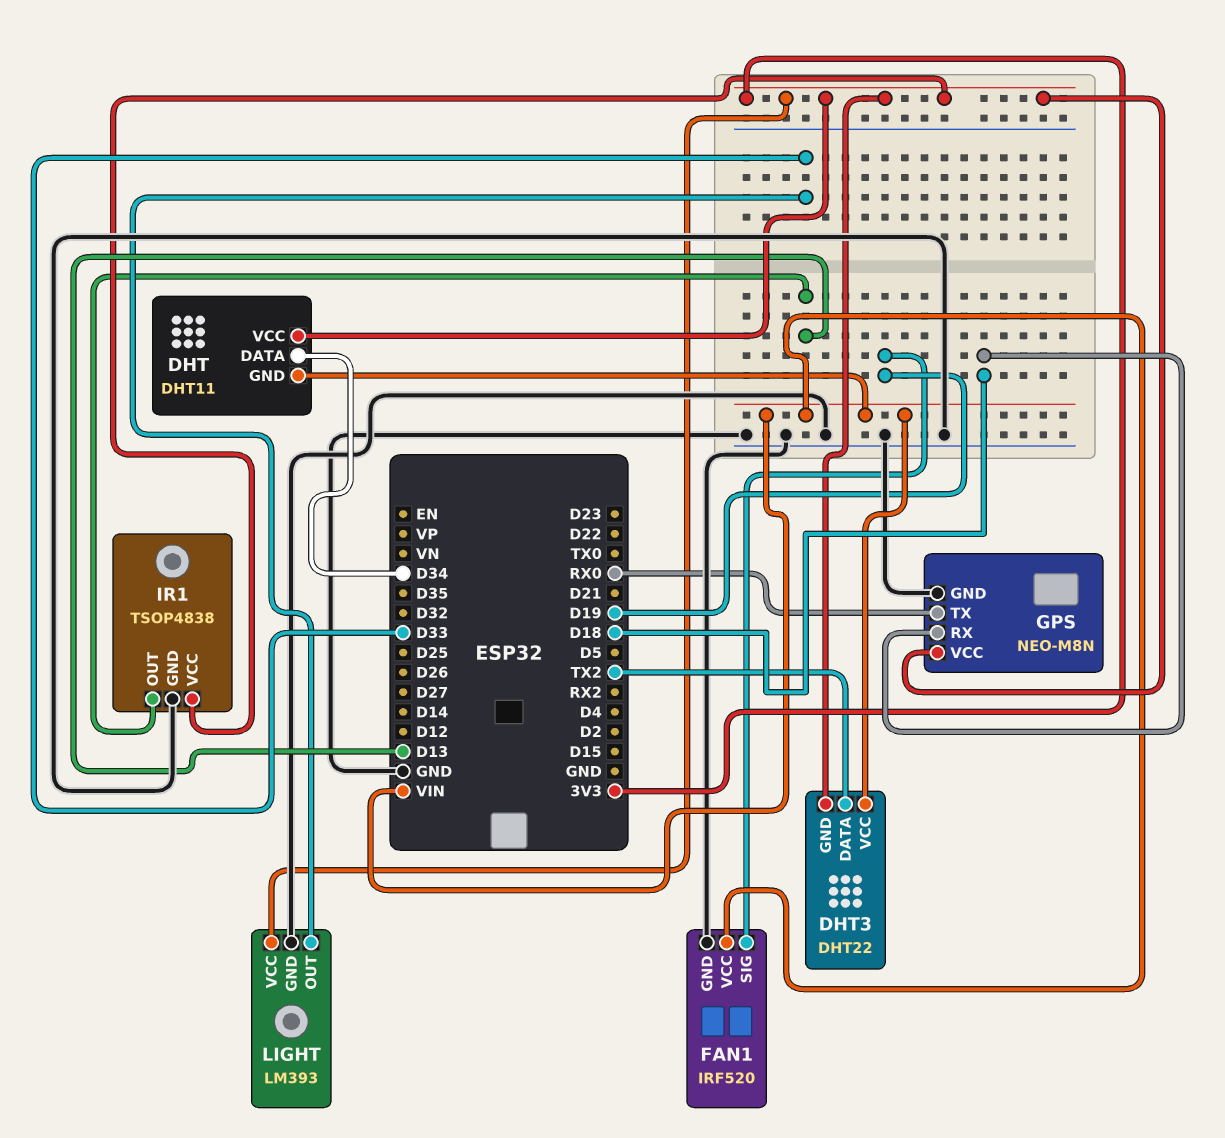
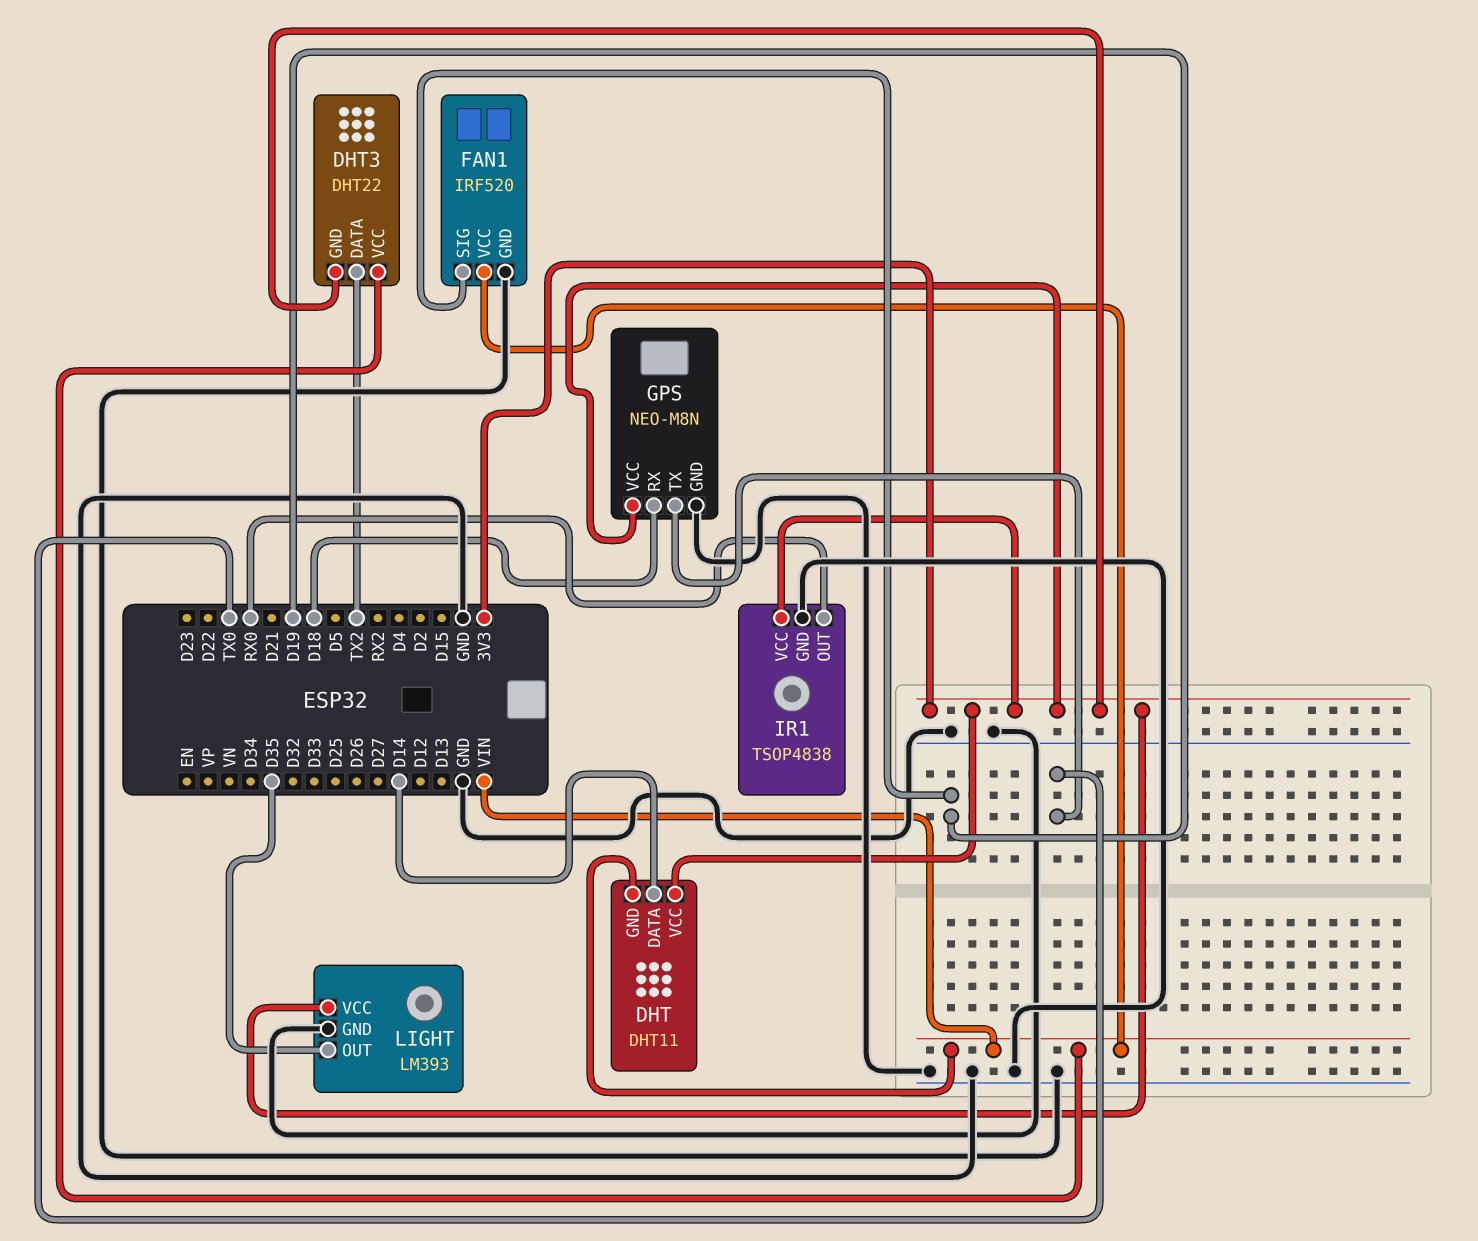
DHT pin DATA: D34 -> D14
GPS pin TX: RX0 -> TX0
IR1 pin OUT: D13 -> RX0
LIGHT pin OUT: D33 -> D35

